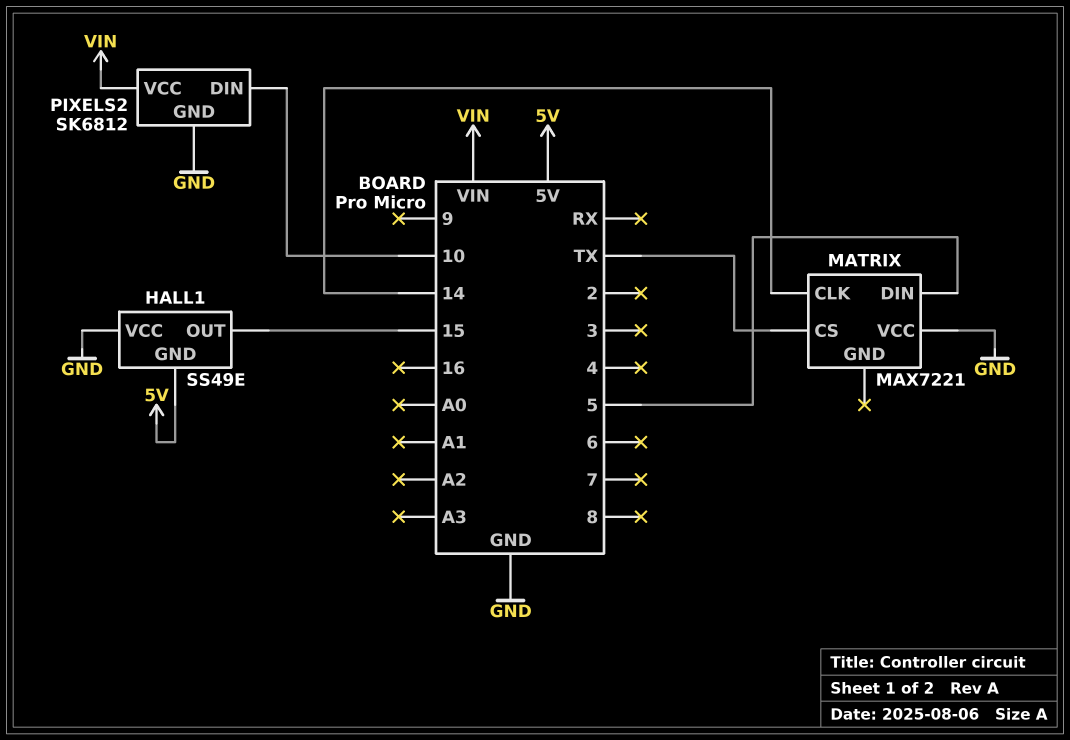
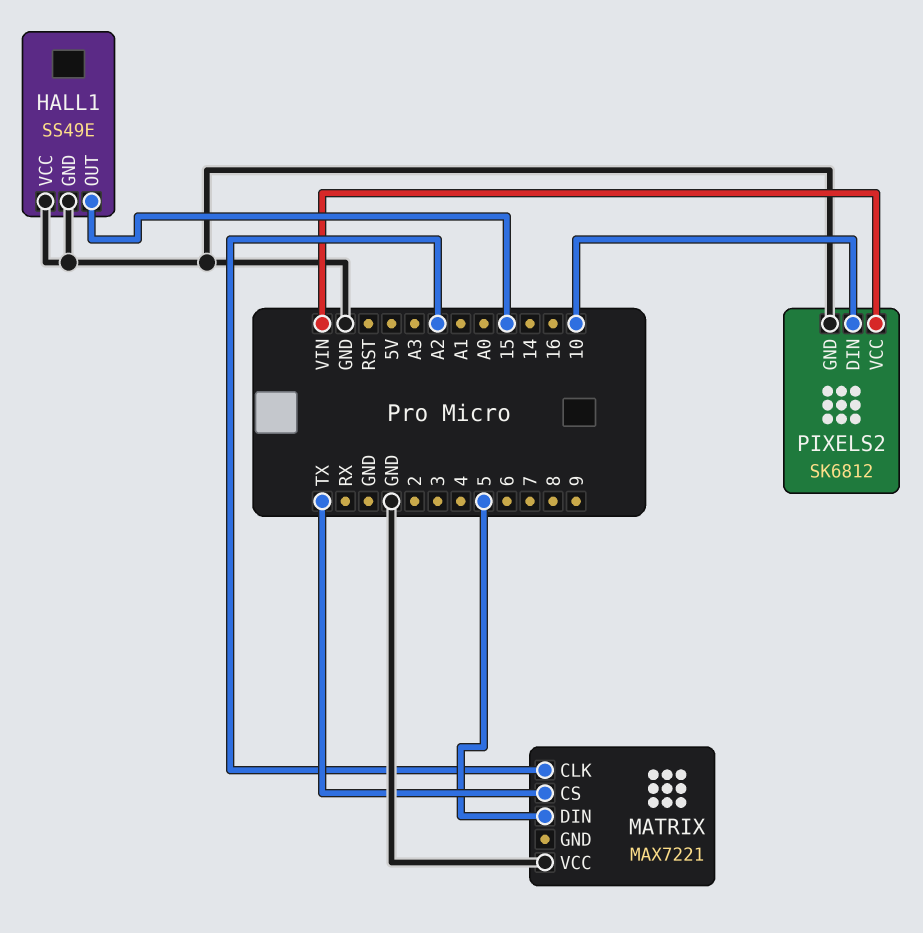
HALL1 pin GND: 5V -> GND
MATRIX pin CLK: 14 -> A2

